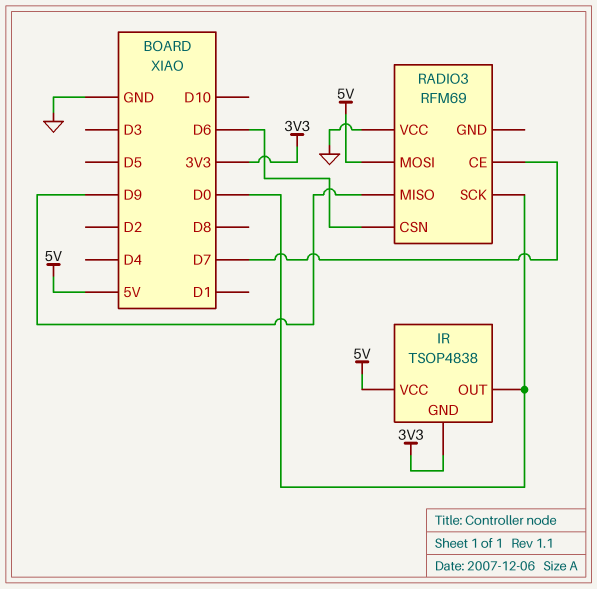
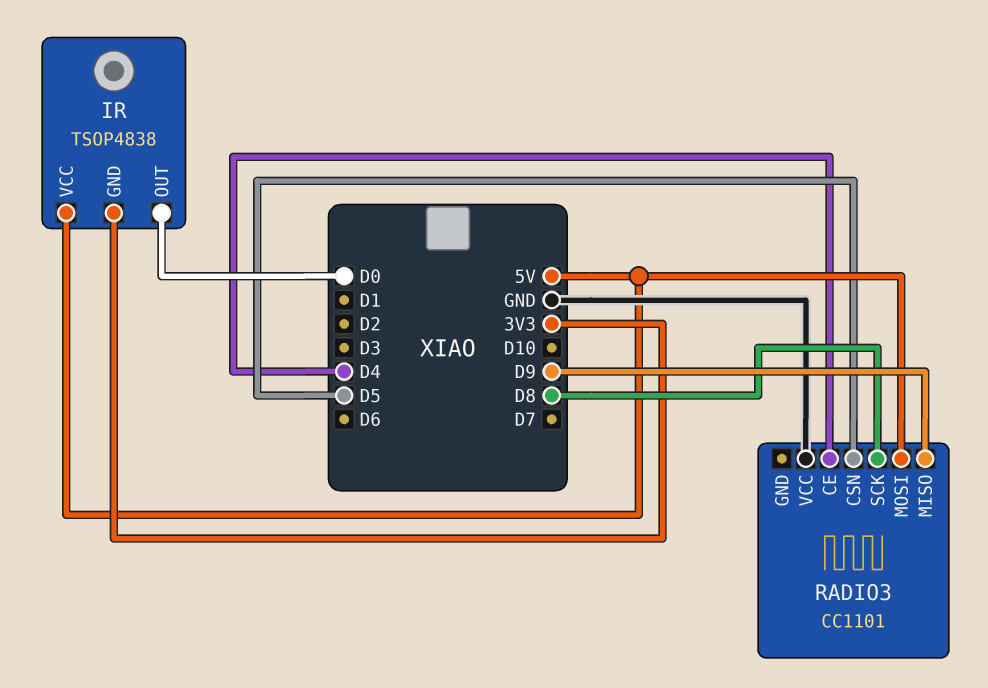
RADIO3: RFM69 -> CC1101
RADIO3 pin CE: D7 -> D4
RADIO3 pin CSN: D6 -> D5
RADIO3 pin SCK: D0 -> D8

